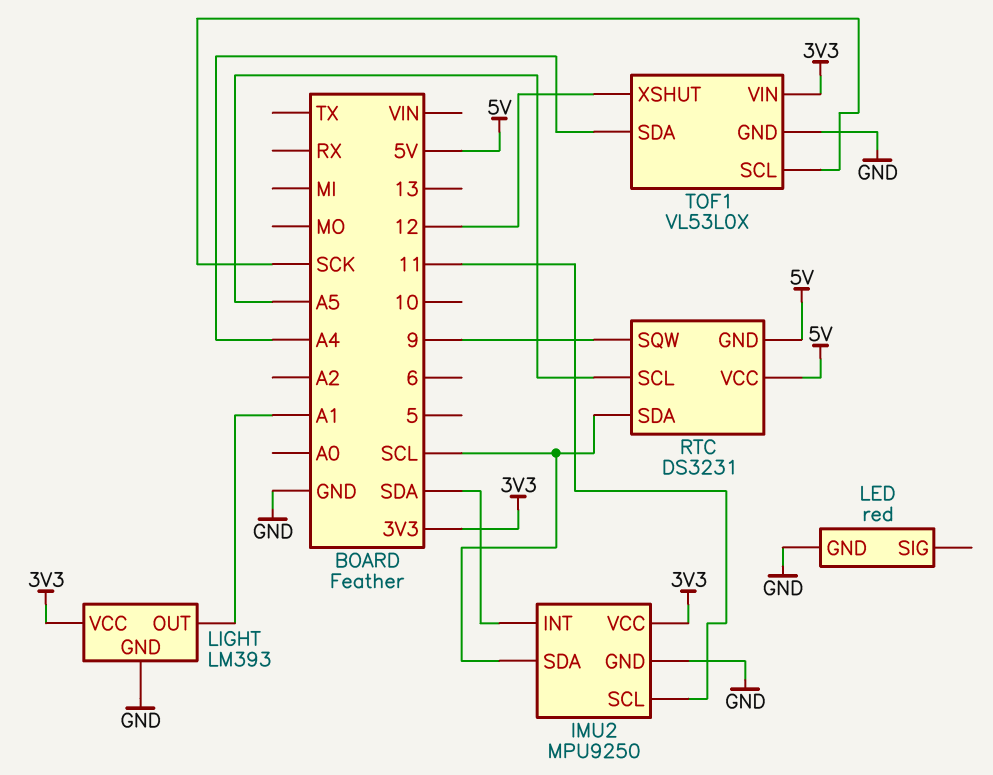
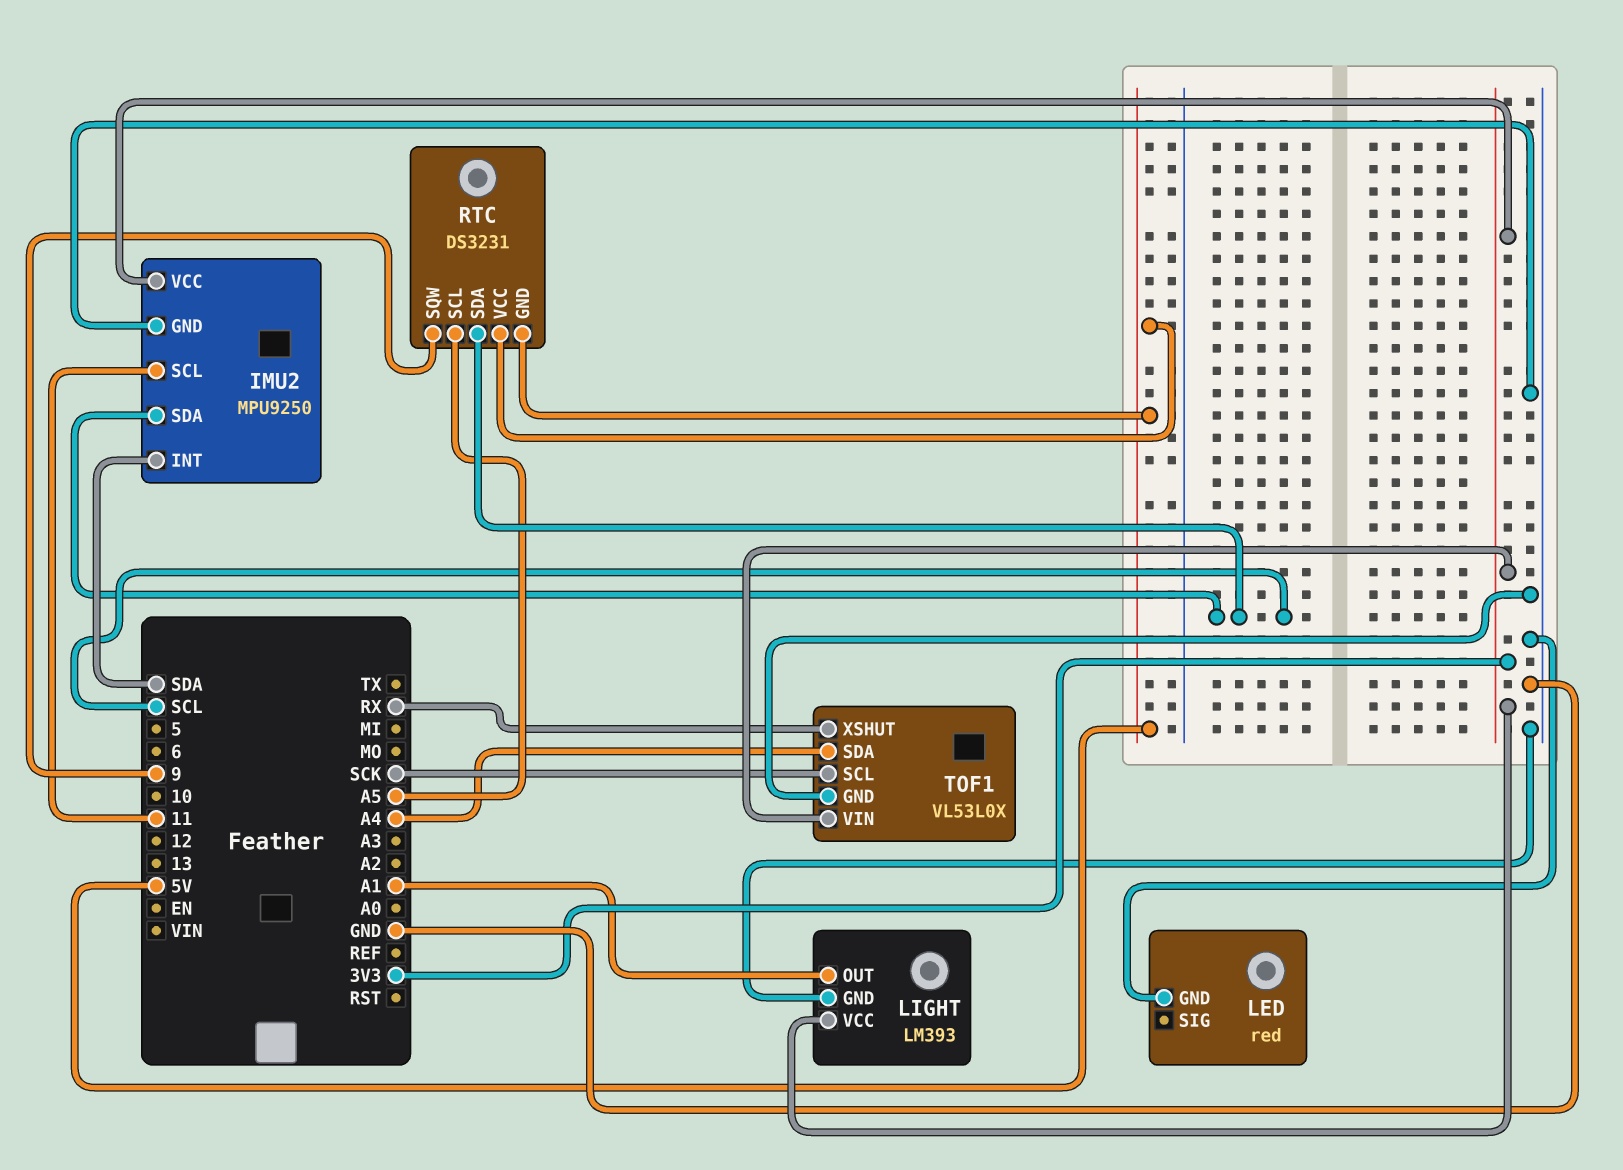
TOF1 pin XSHUT: 12 -> RX

